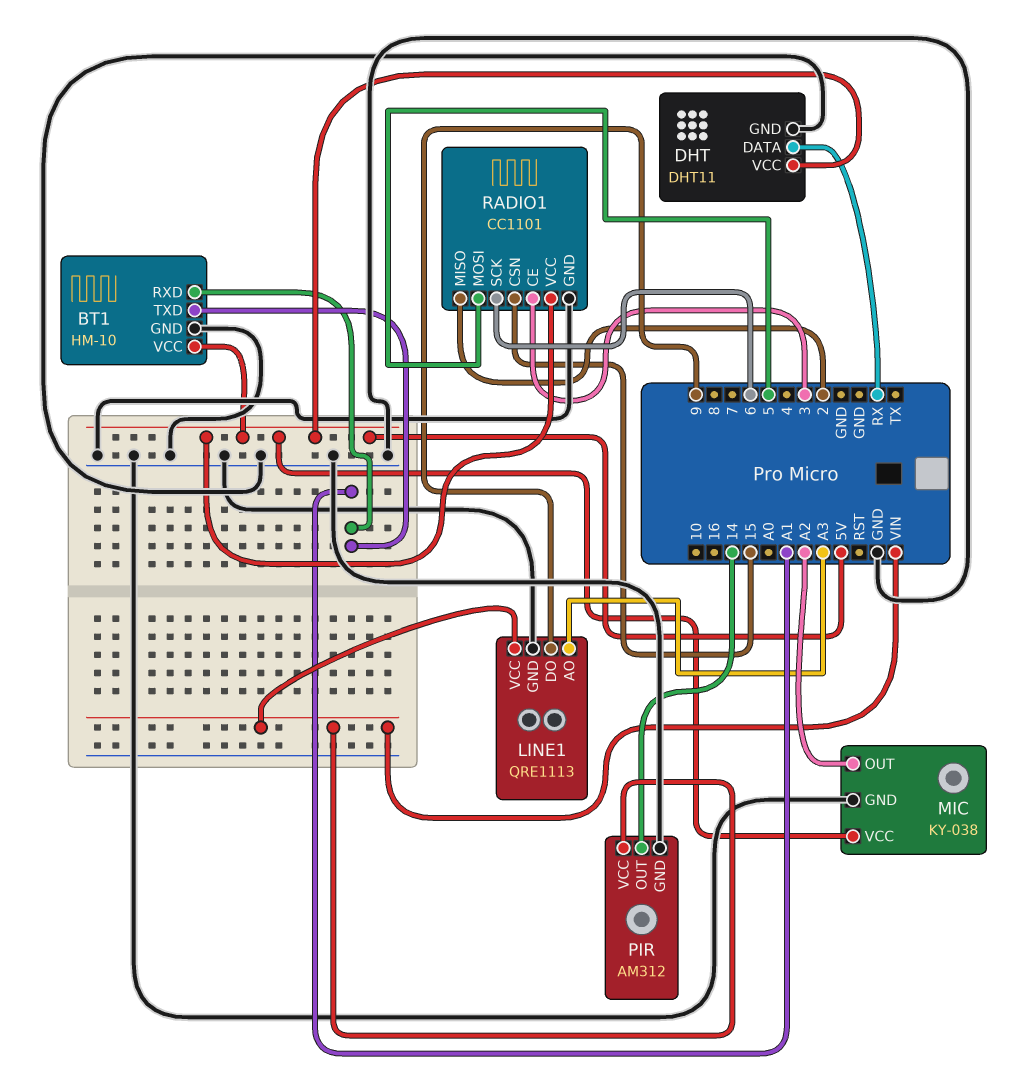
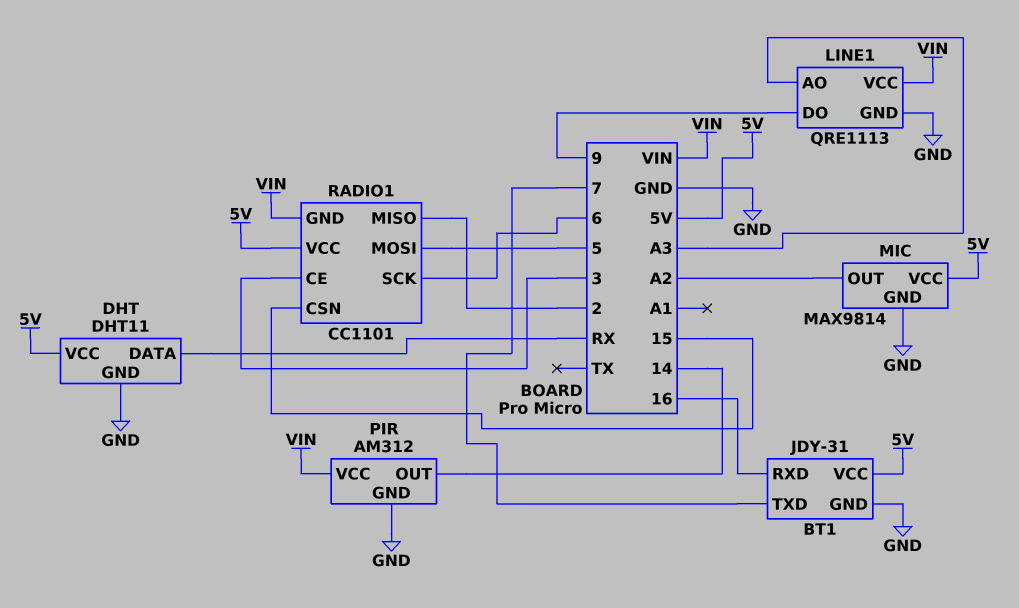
BT1: HM-10 -> JDY-31
BT1 pin RXD: A1 -> 16
BT1 pin TXD: A1 -> 7
MIC: KY-038 -> MAX9814
RADIO1 pin GND: GND -> VIN

